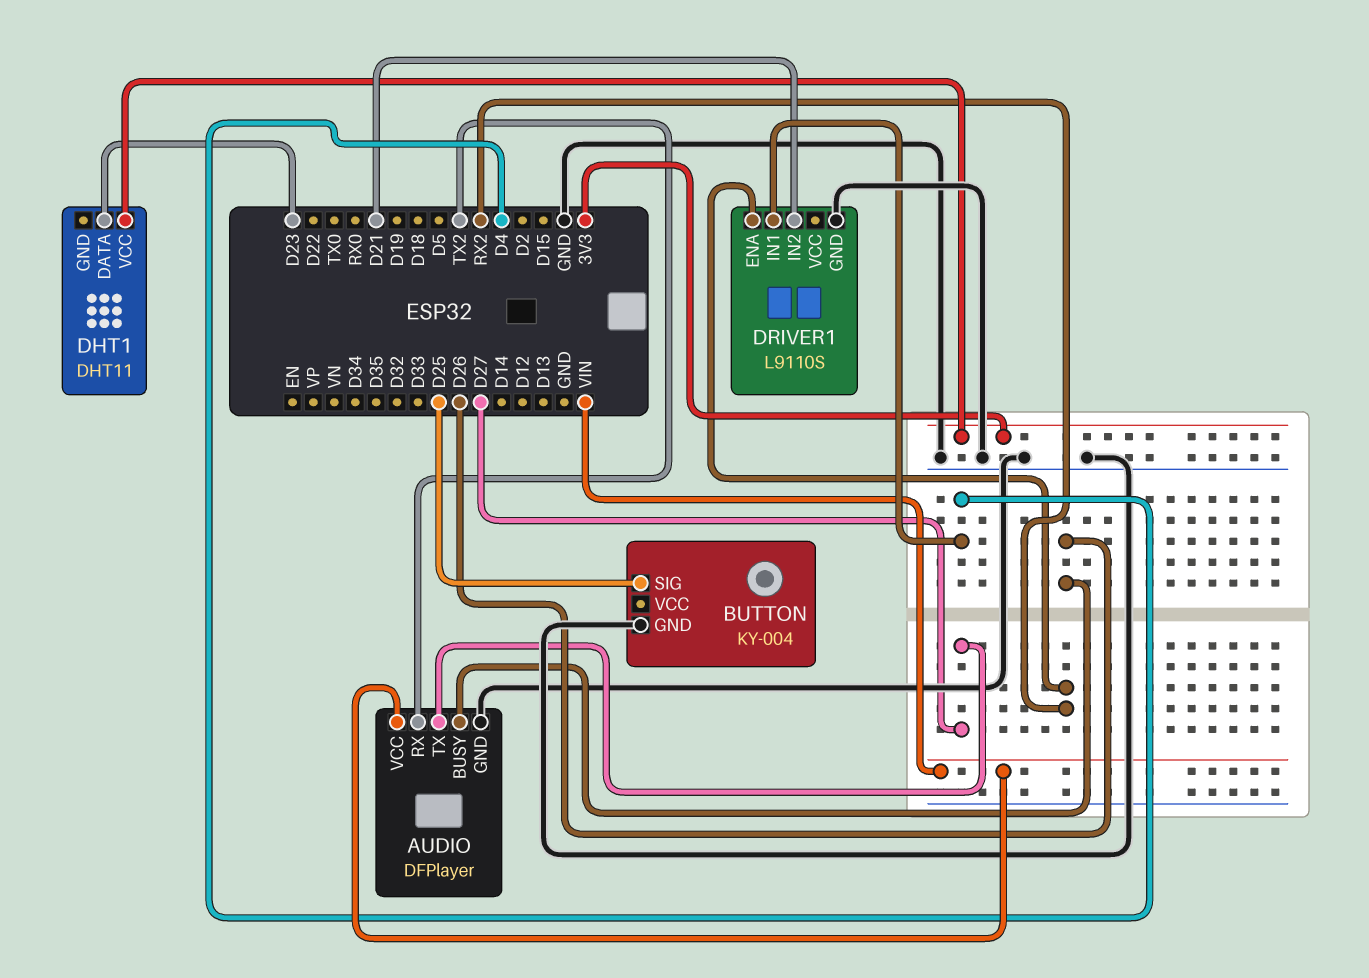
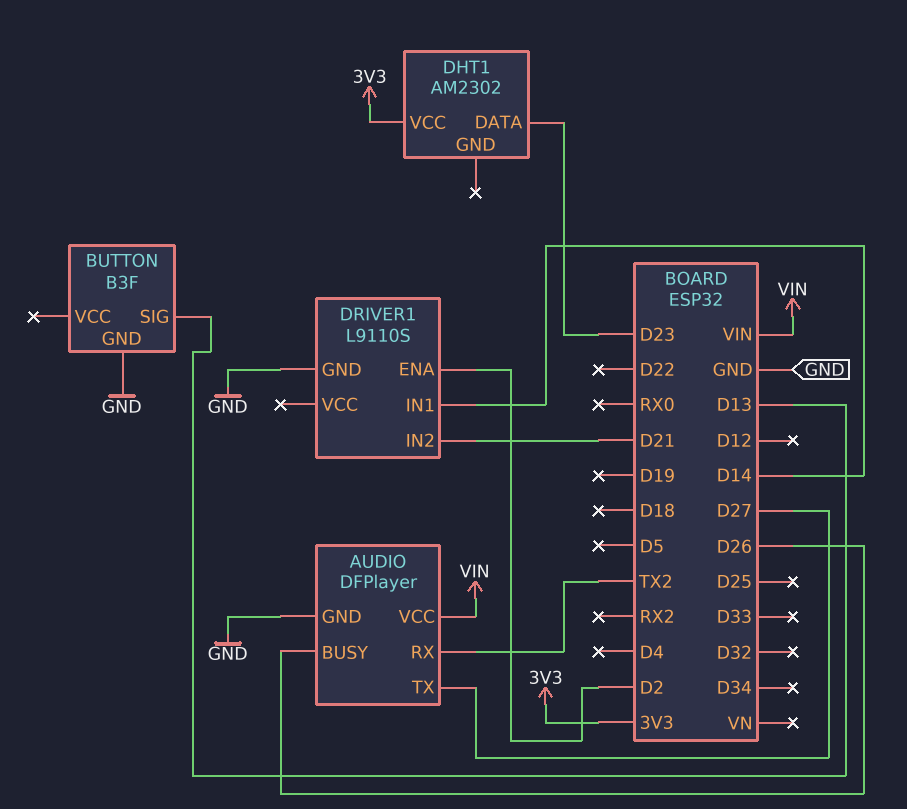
BUTTON: KY-004 -> B3F
BUTTON pin SIG: D25 -> D13
DHT1: DHT11 -> AM2302
DRIVER1 pin ENA: RX2 -> D2
DRIVER1 pin IN1: D4 -> D14

